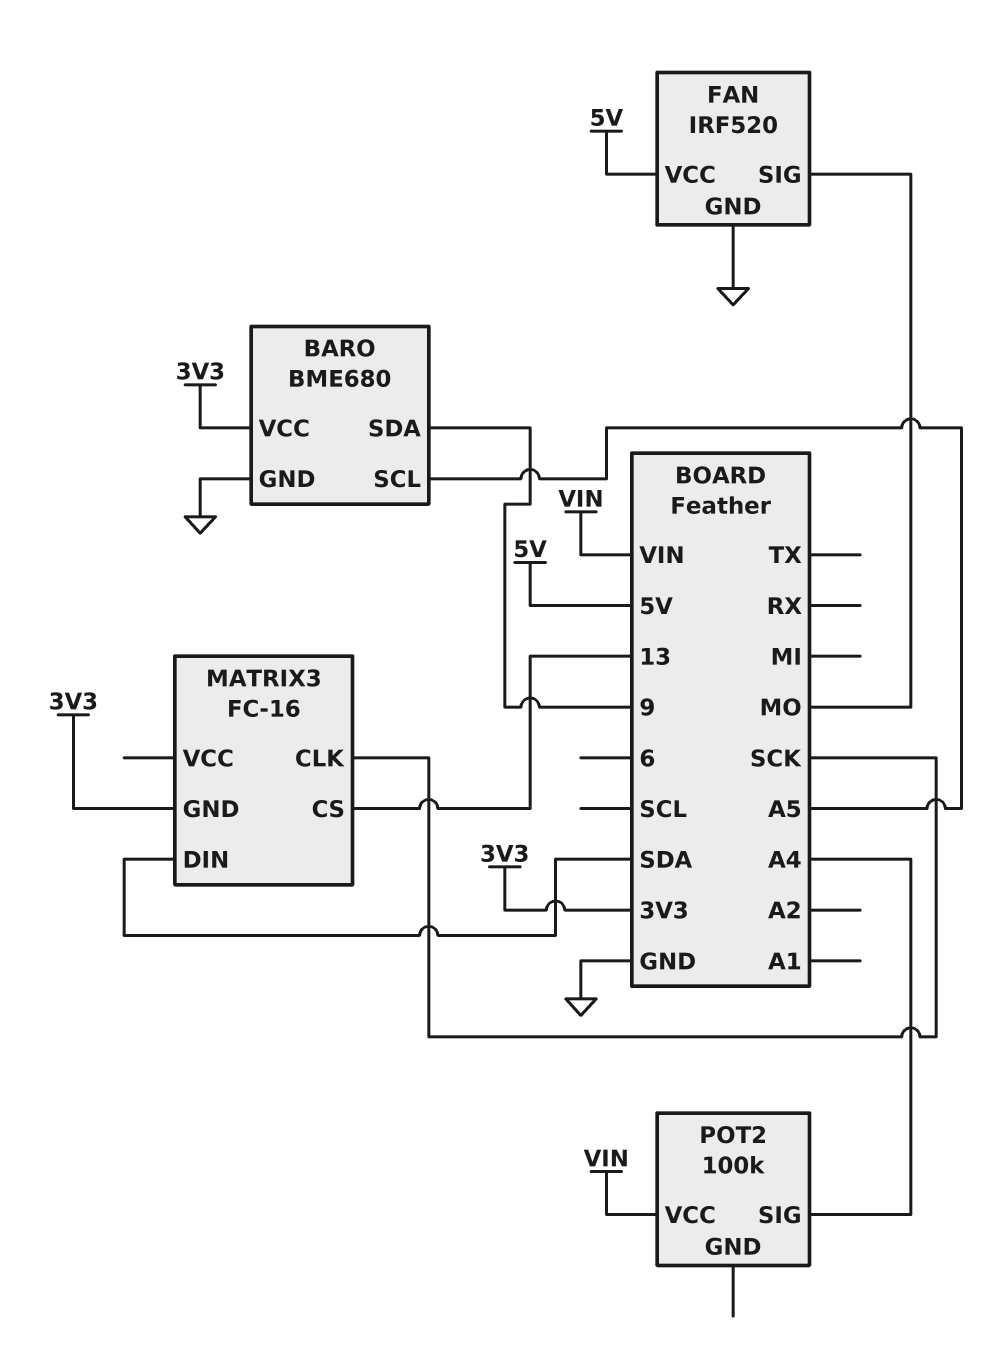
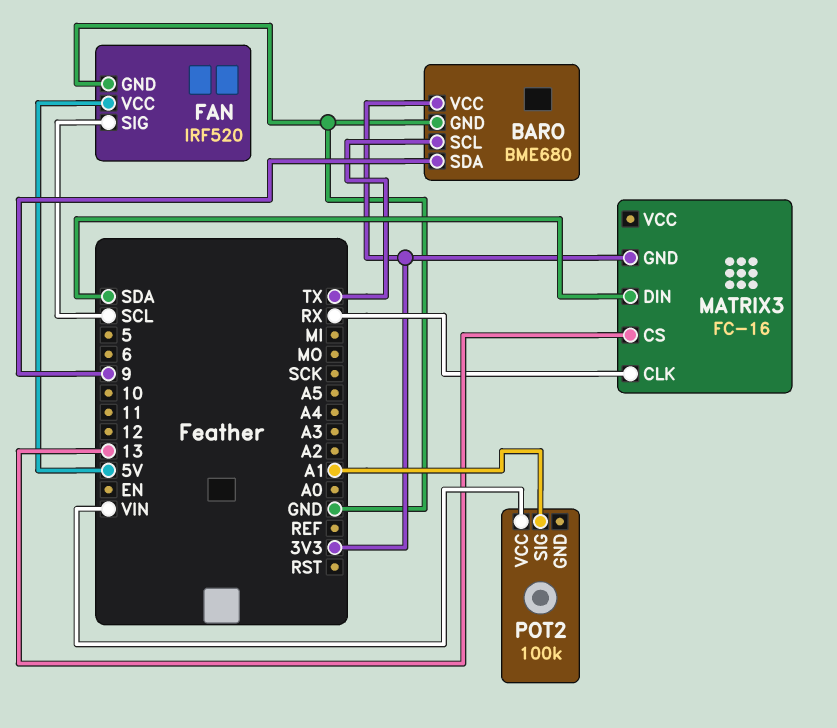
BARO pin SCL: A5 -> TX
FAN pin SIG: MO -> SCL
MATRIX3 pin CLK: SCK -> RX
POT2 pin SIG: A4 -> A1

